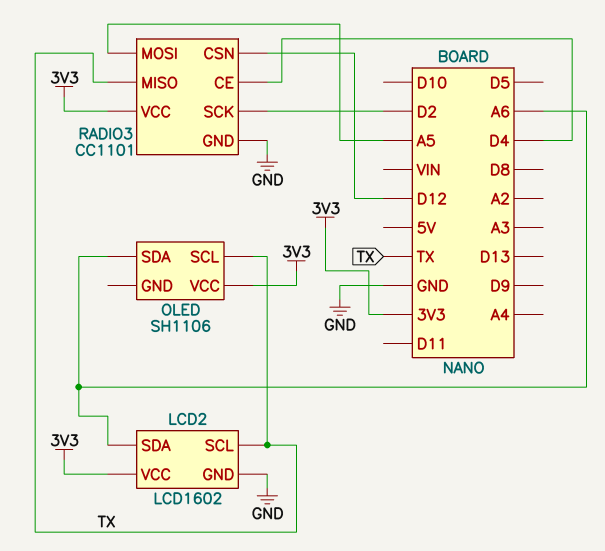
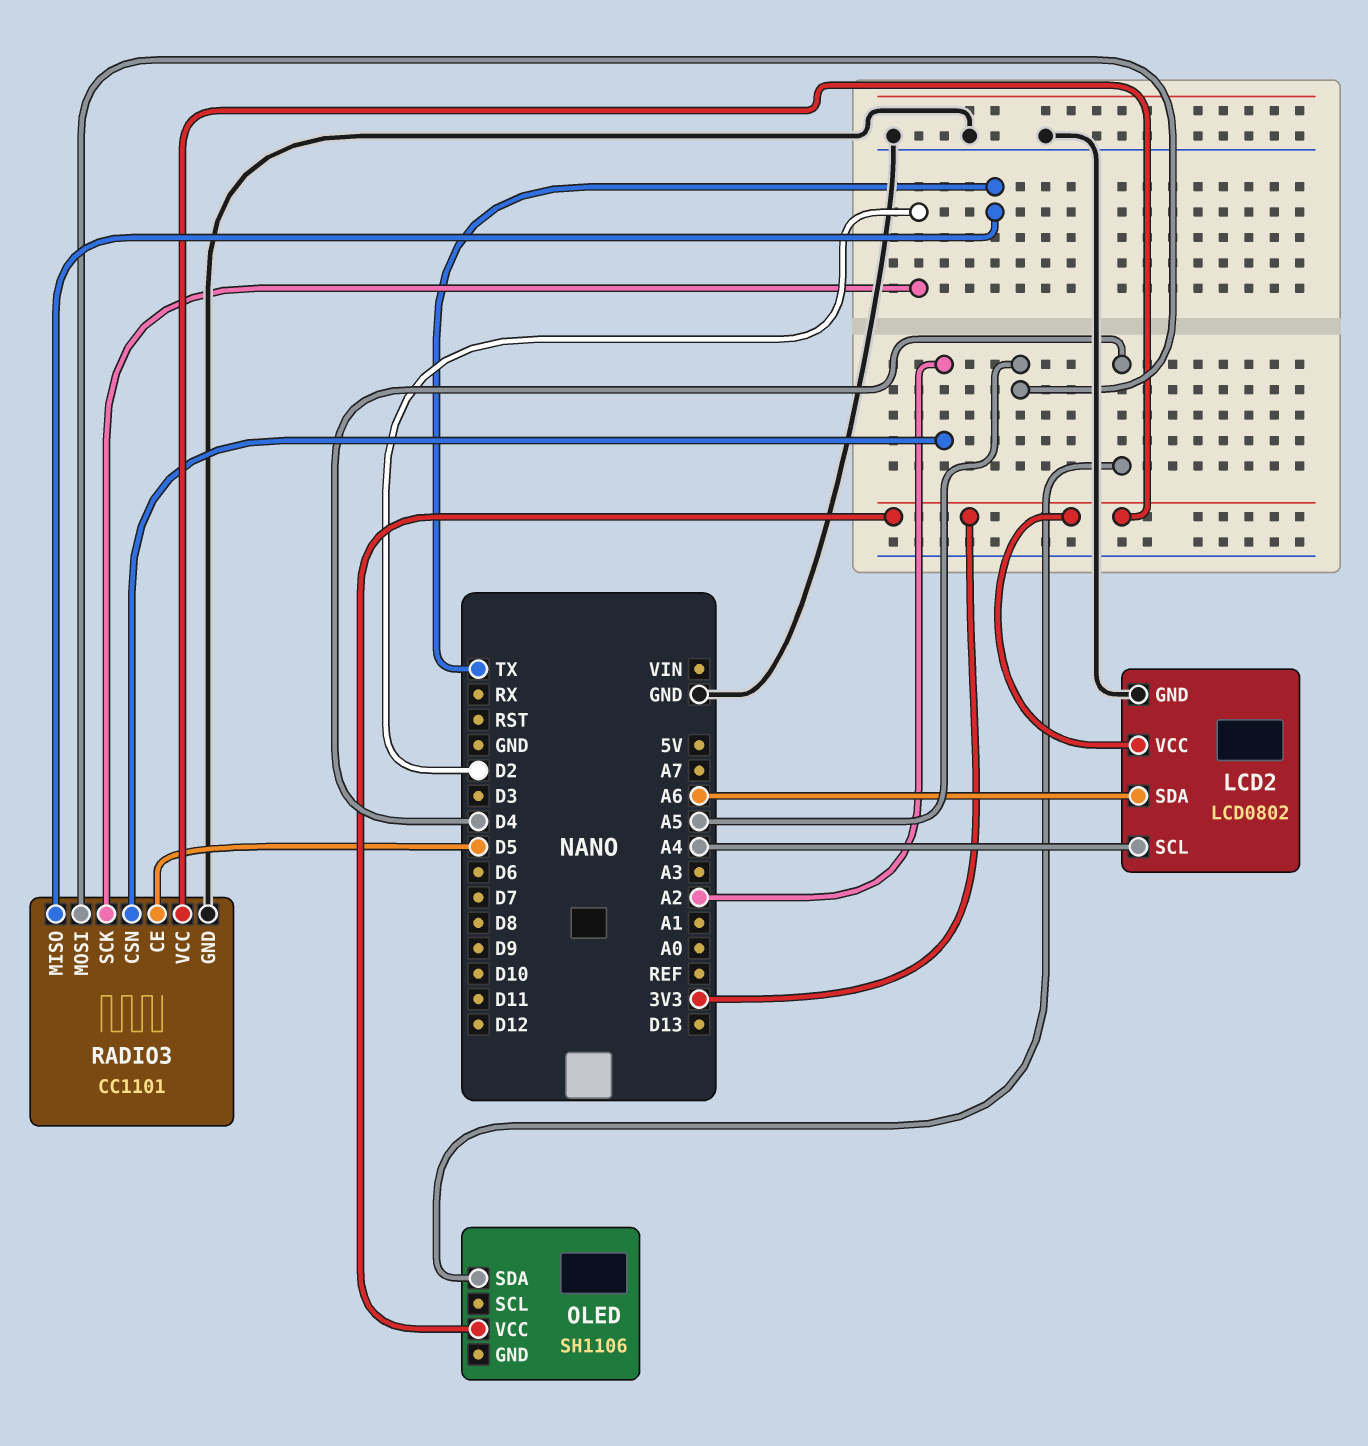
LCD2: LCD1602 -> LCD0802
LCD2 pin SCL: TX -> A4
OLED pin SCL: TX -> none
OLED pin SDA: A6 -> D4
RADIO3 pin CE: D4 -> D5
RADIO3 pin CSN: D12 -> A2

